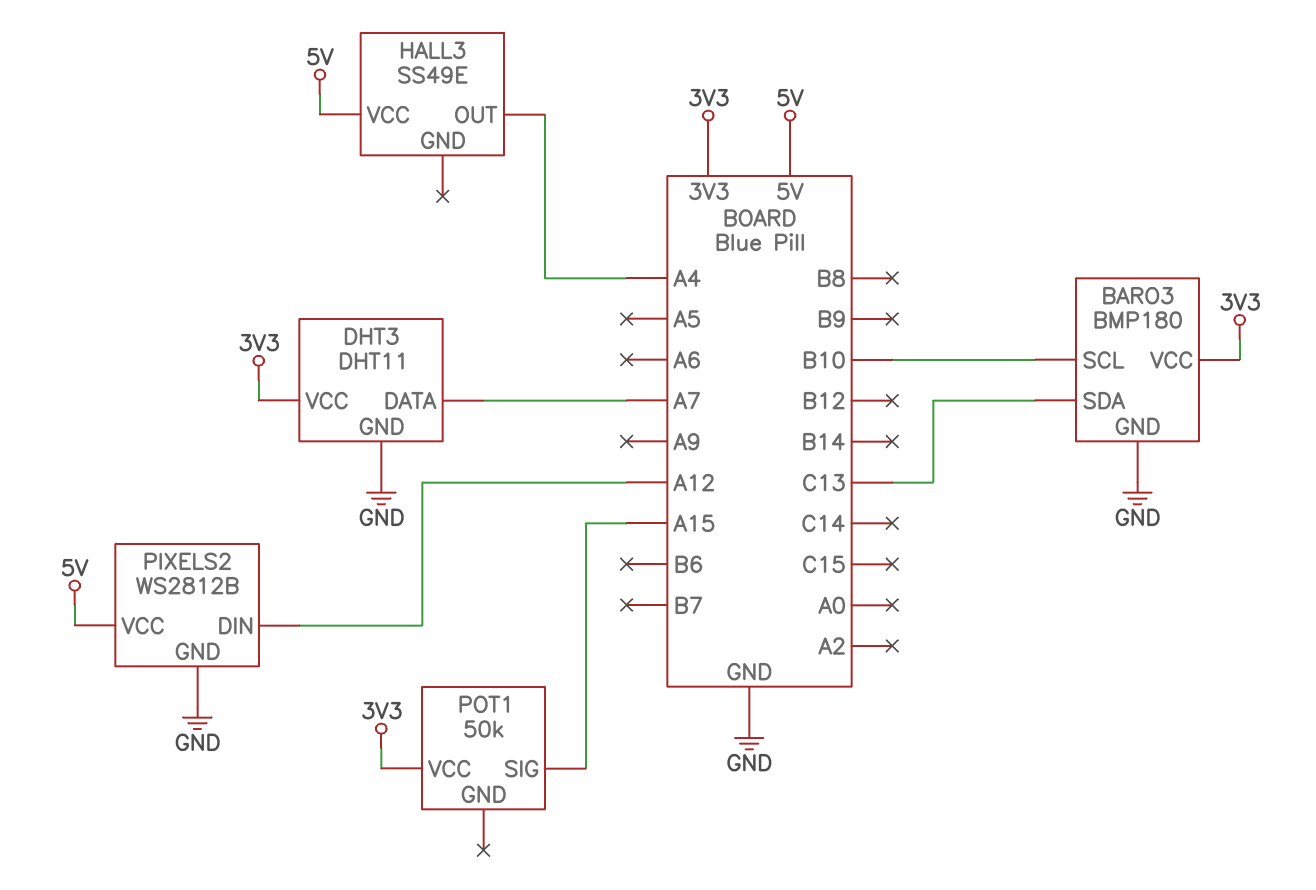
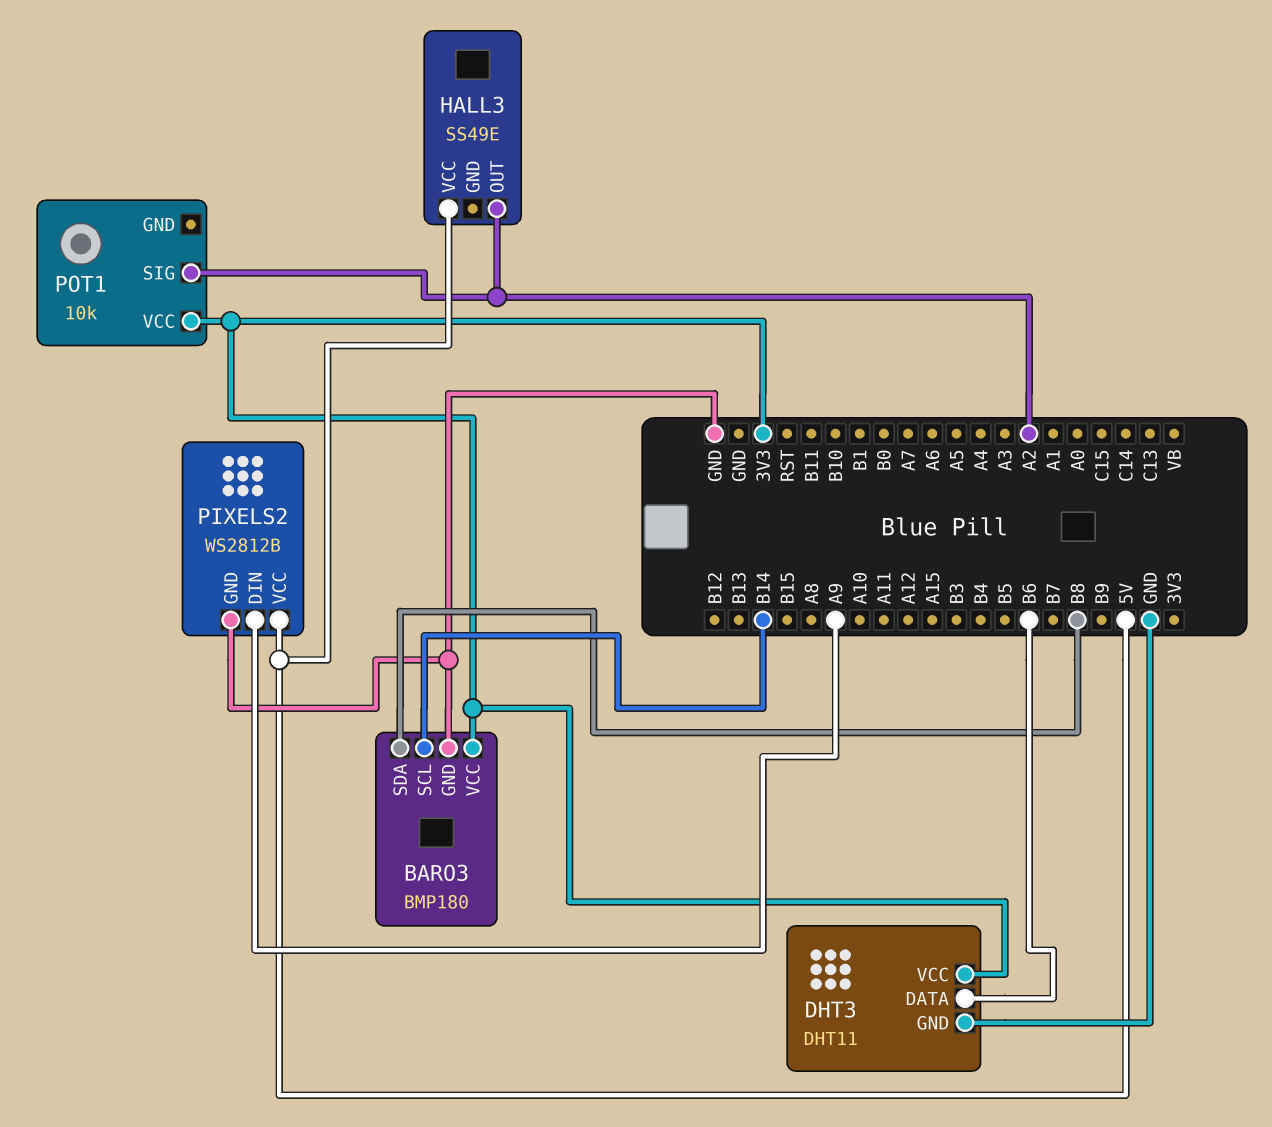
BARO3 pin SCL: B10 -> B14
BARO3 pin SDA: C13 -> B8
DHT3 pin DATA: A7 -> B6
HALL3 pin OUT: A4 -> A2
PIXELS2 pin DIN: A12 -> A9
POT1: 50k -> 10k
POT1 pin SIG: A15 -> A2

